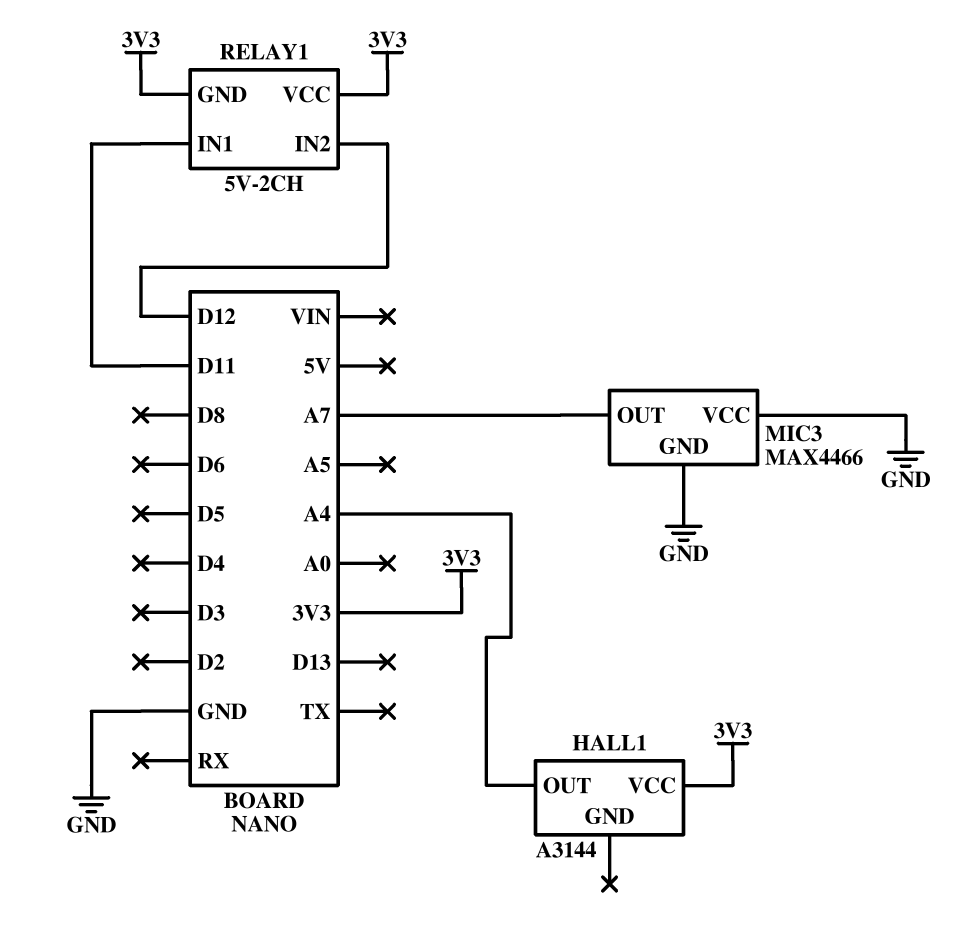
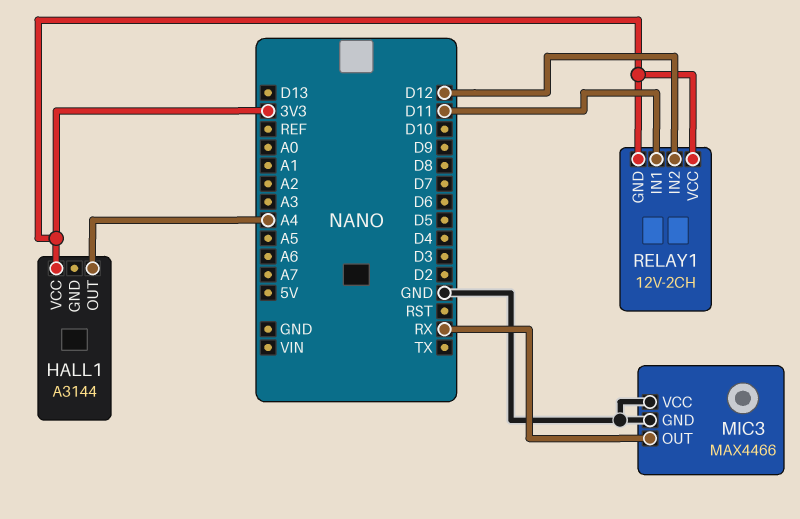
MIC3 pin OUT: A7 -> RX
RELAY1: 5V-2CH -> 12V-2CH

